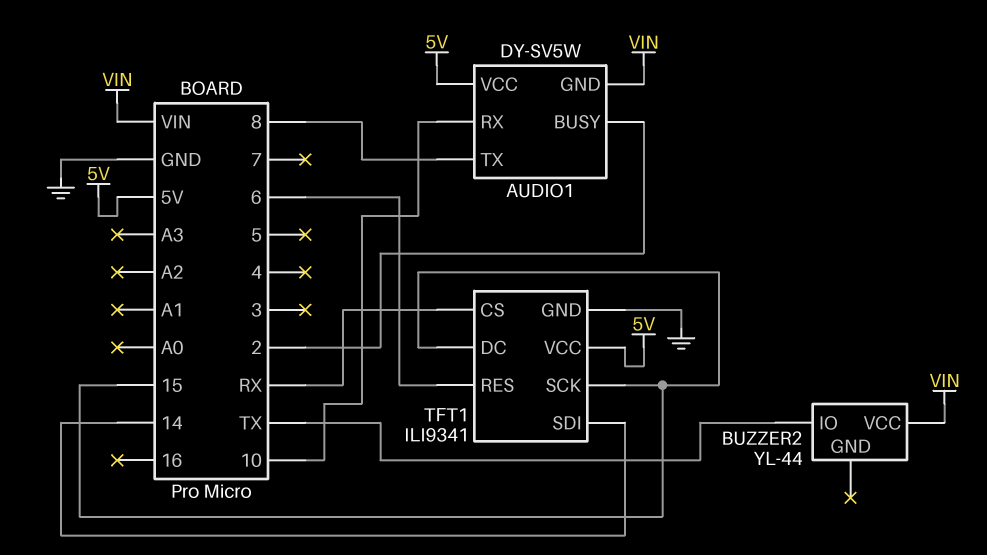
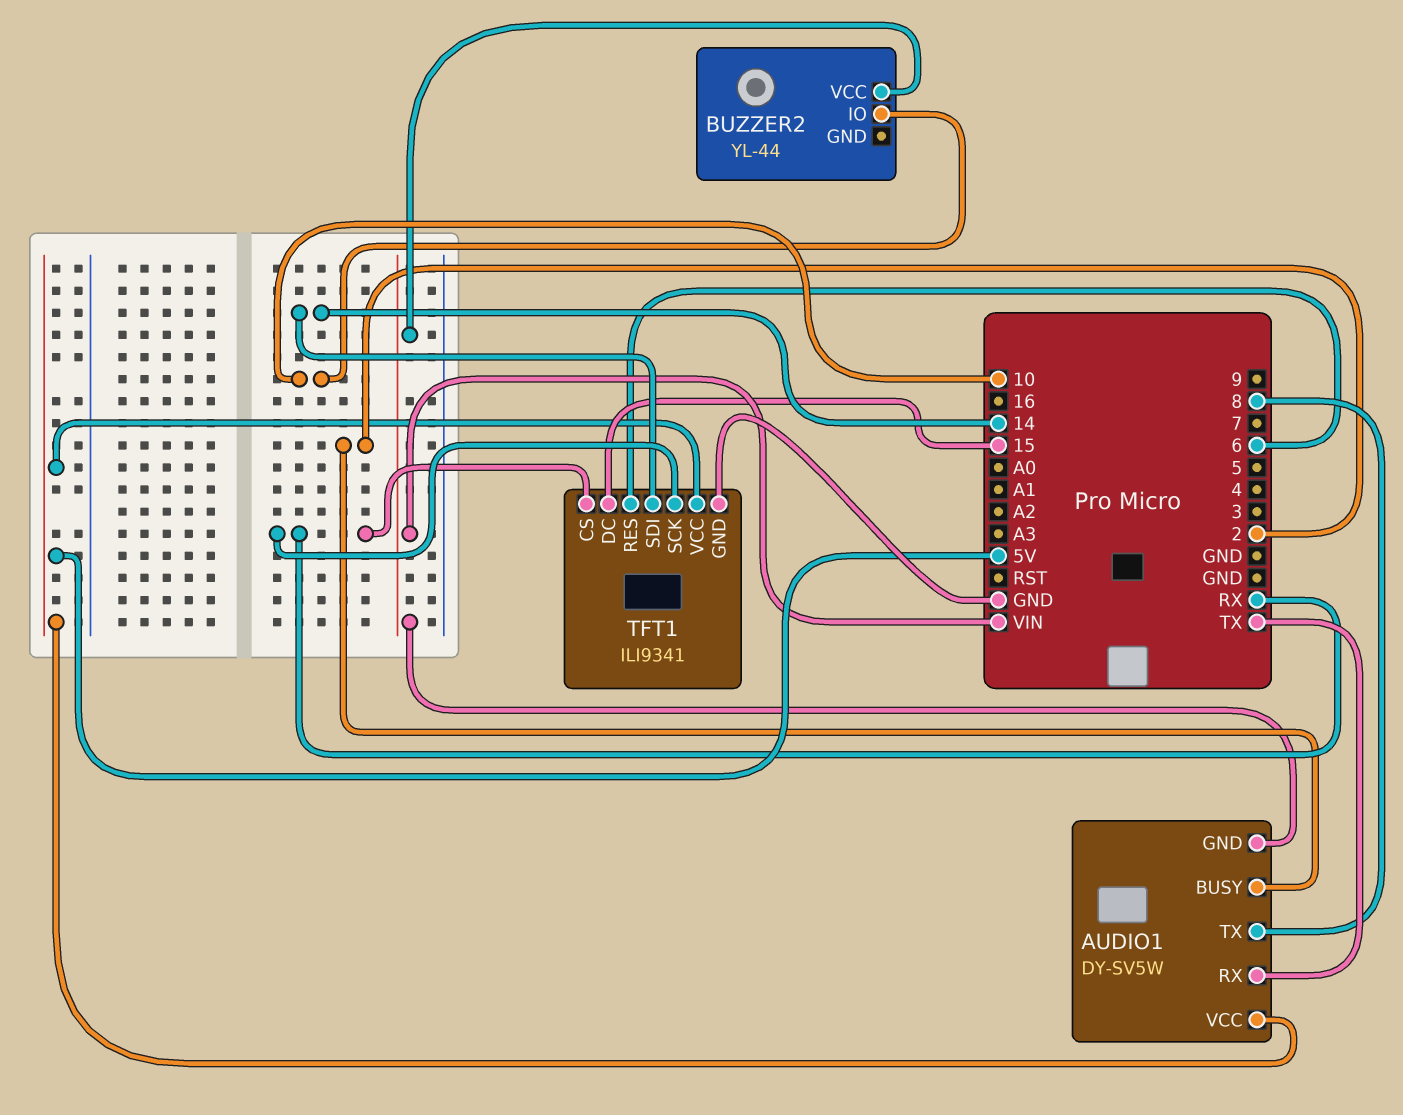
AUDIO1 pin RX: 10 -> TX
BUZZER2 pin IO: TX -> 10
TFT1 pin SCK: 15 -> RX

